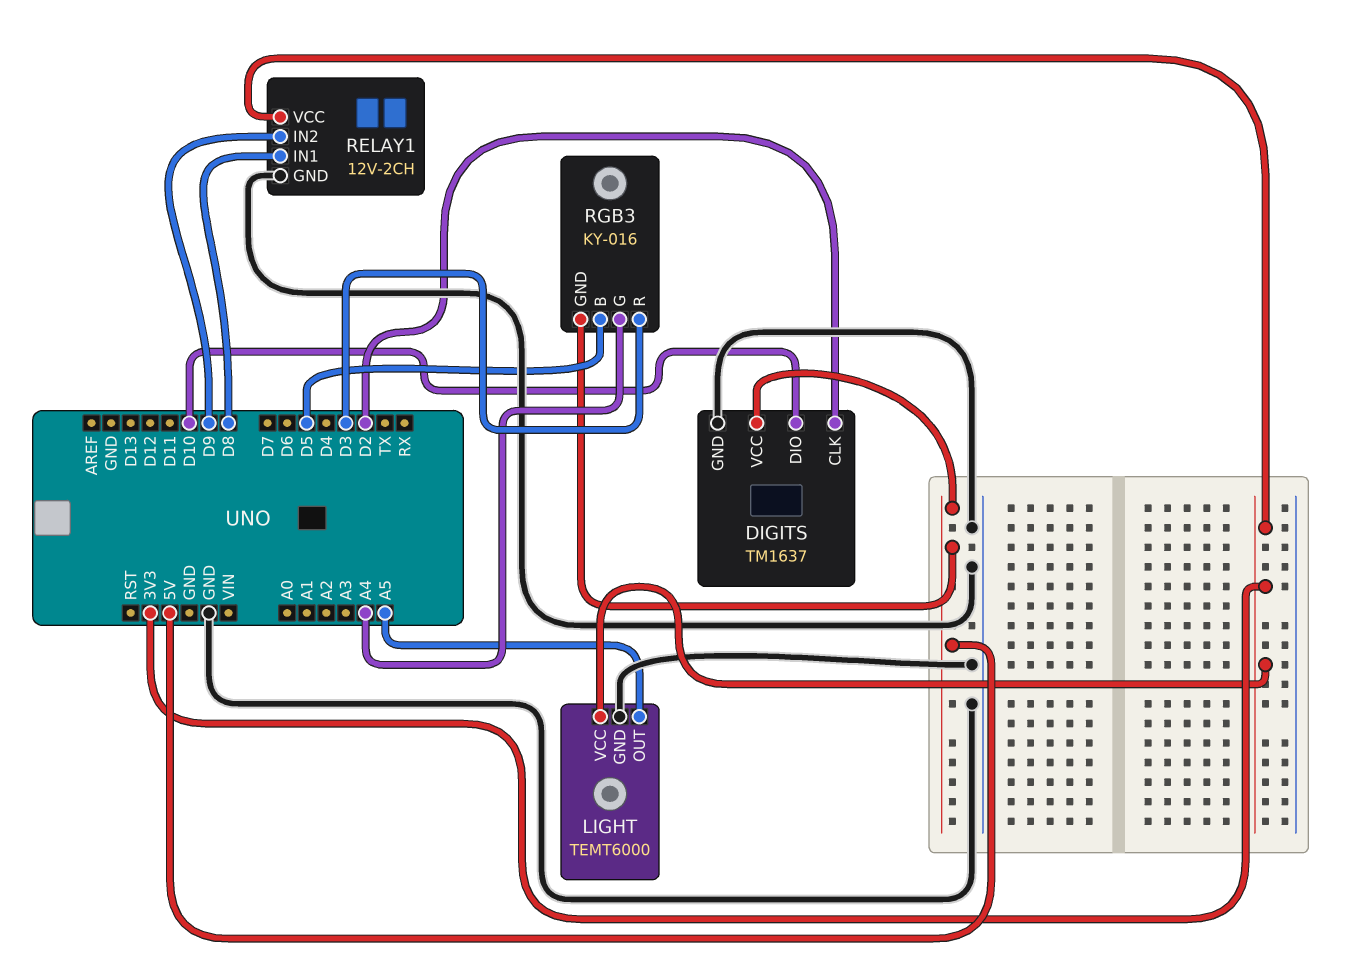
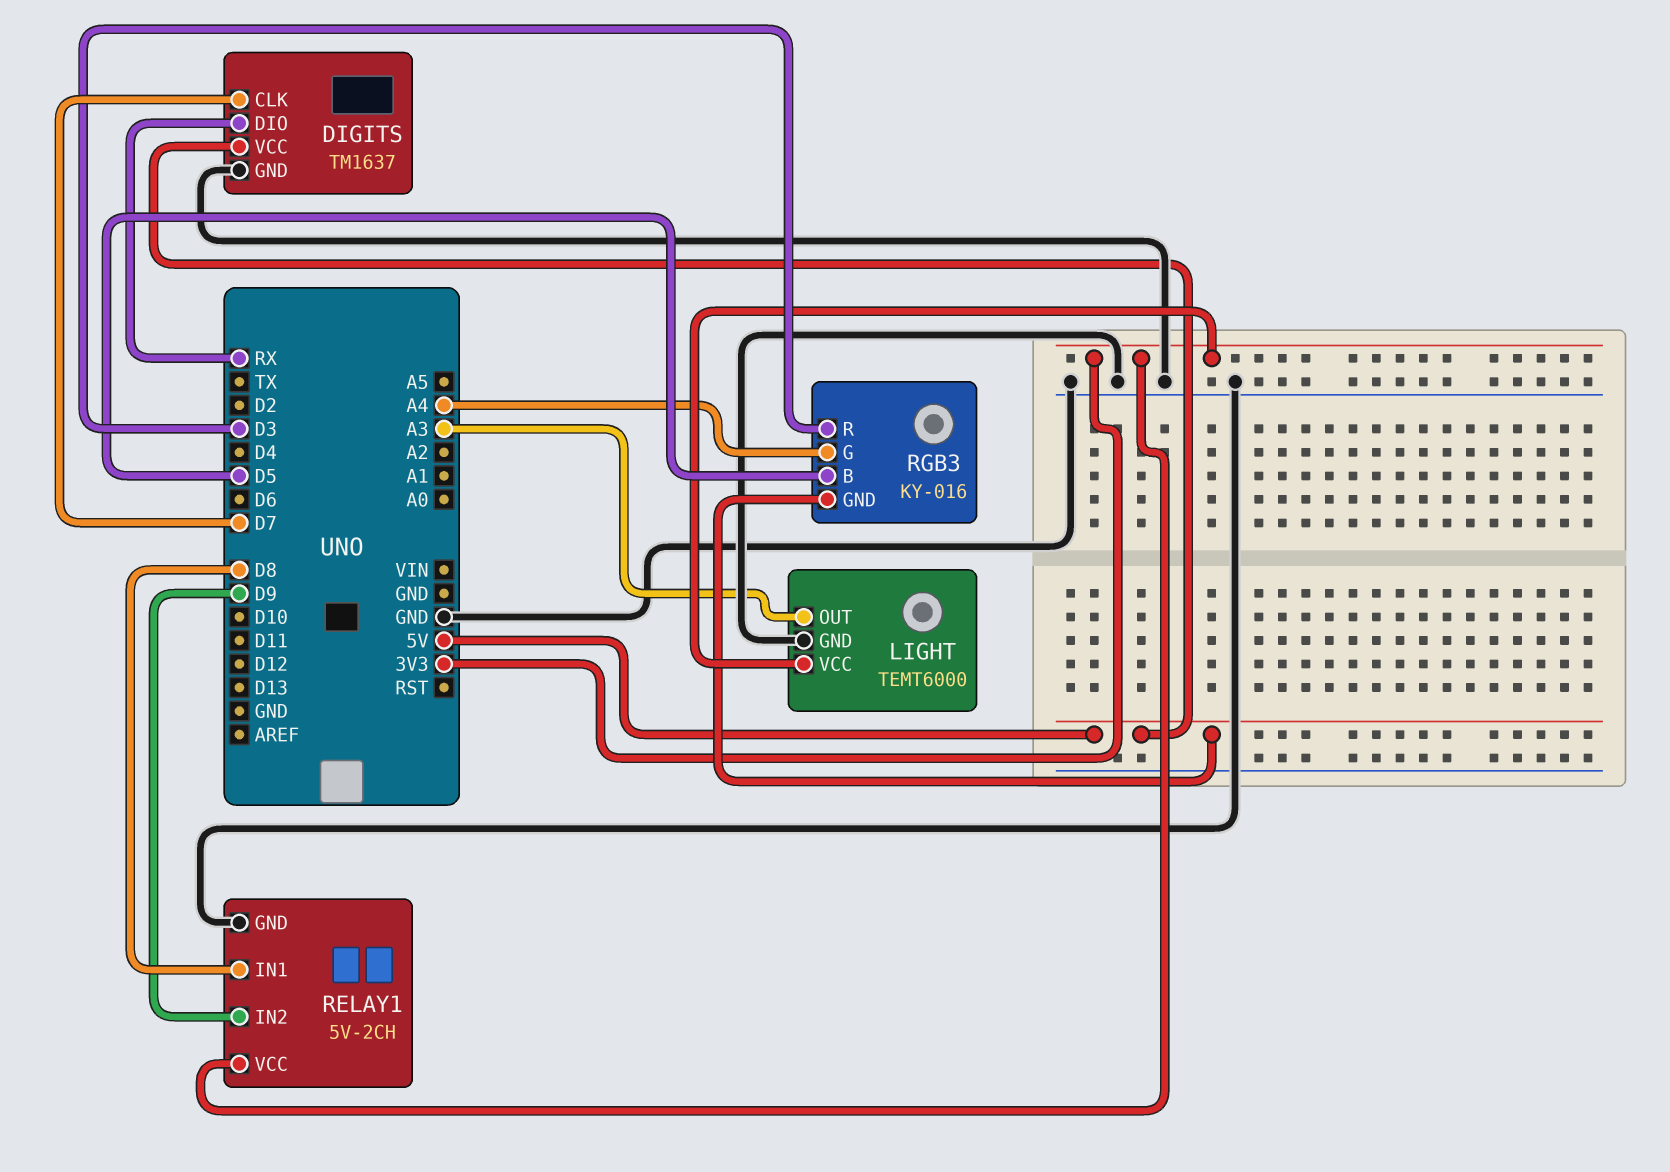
DIGITS pin CLK: D2 -> D7
DIGITS pin DIO: D10 -> RX
LIGHT pin OUT: A5 -> A3
RELAY1: 12V-2CH -> 5V-2CH

